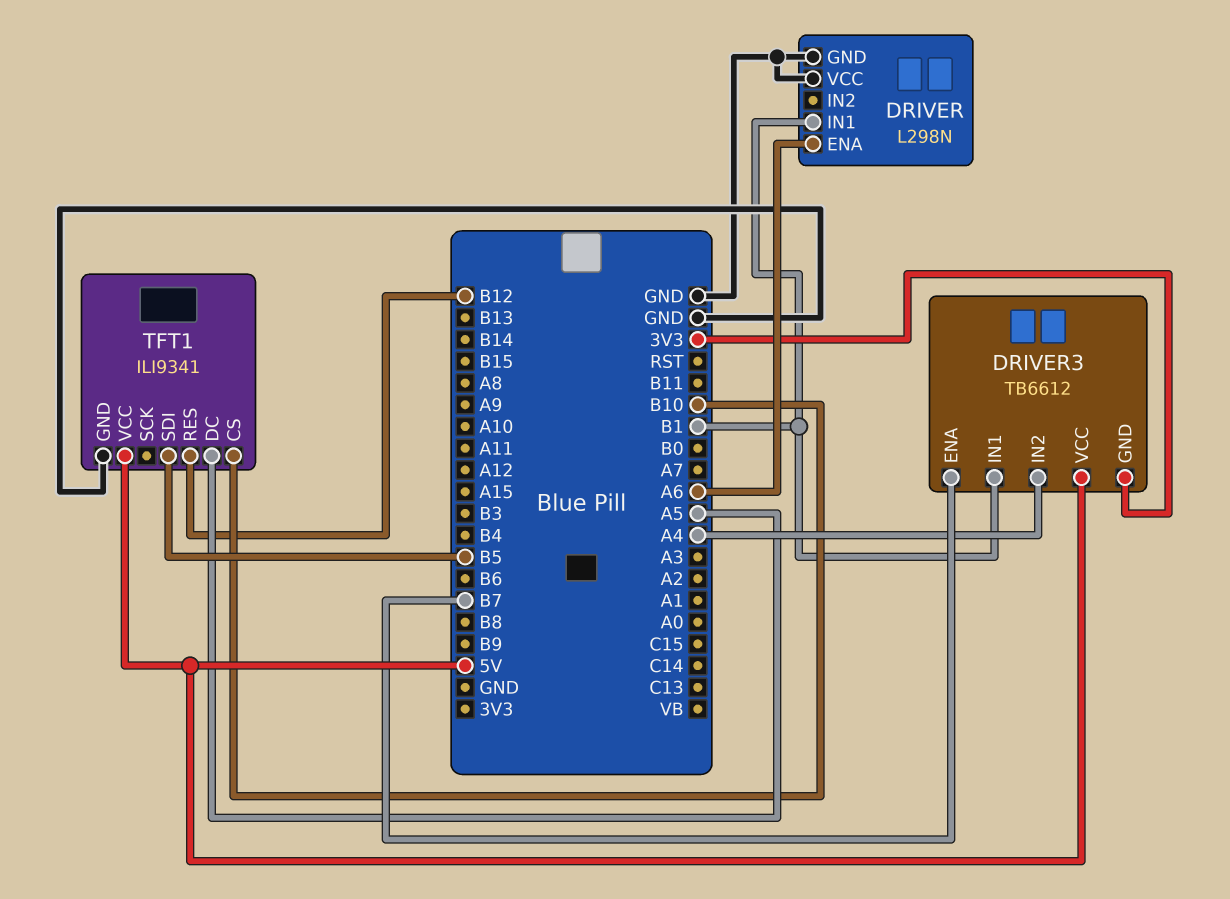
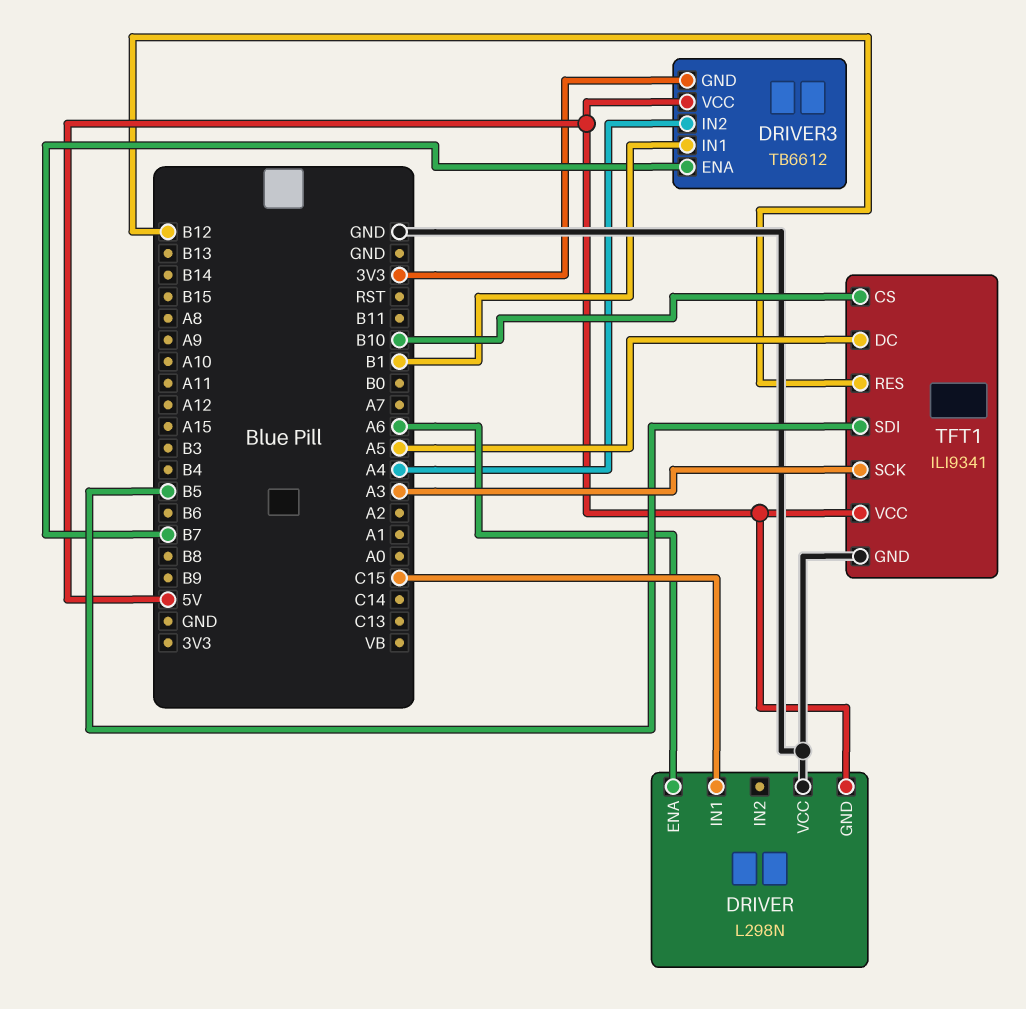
DRIVER pin GND: GND -> 5V
DRIVER pin IN1: B1 -> C15
TFT1 pin SCK: none -> A3

